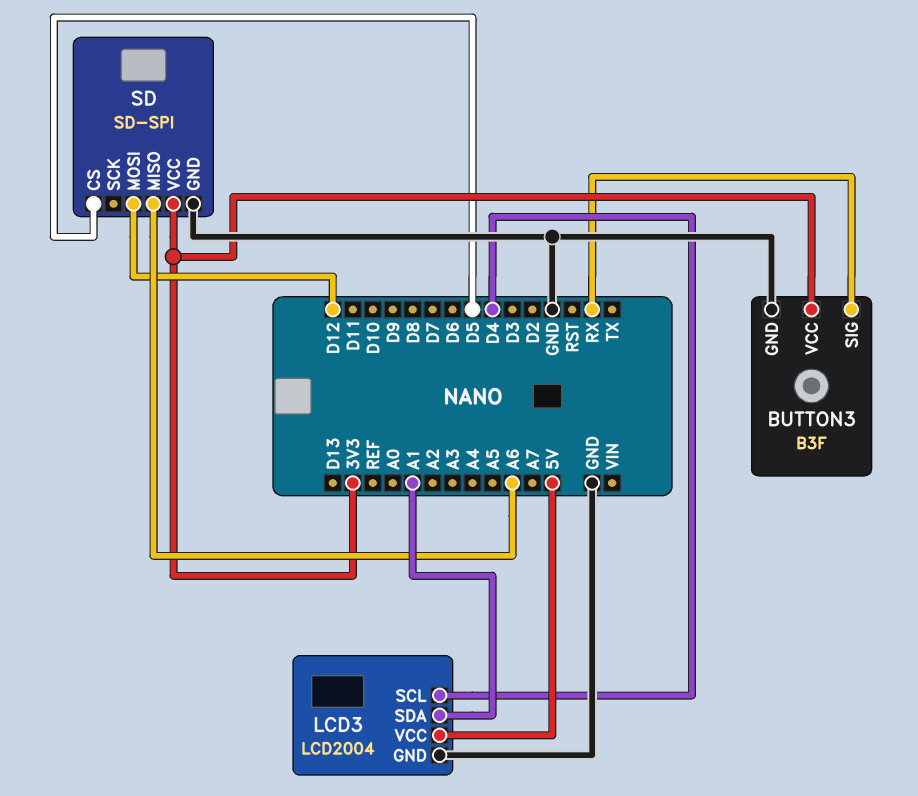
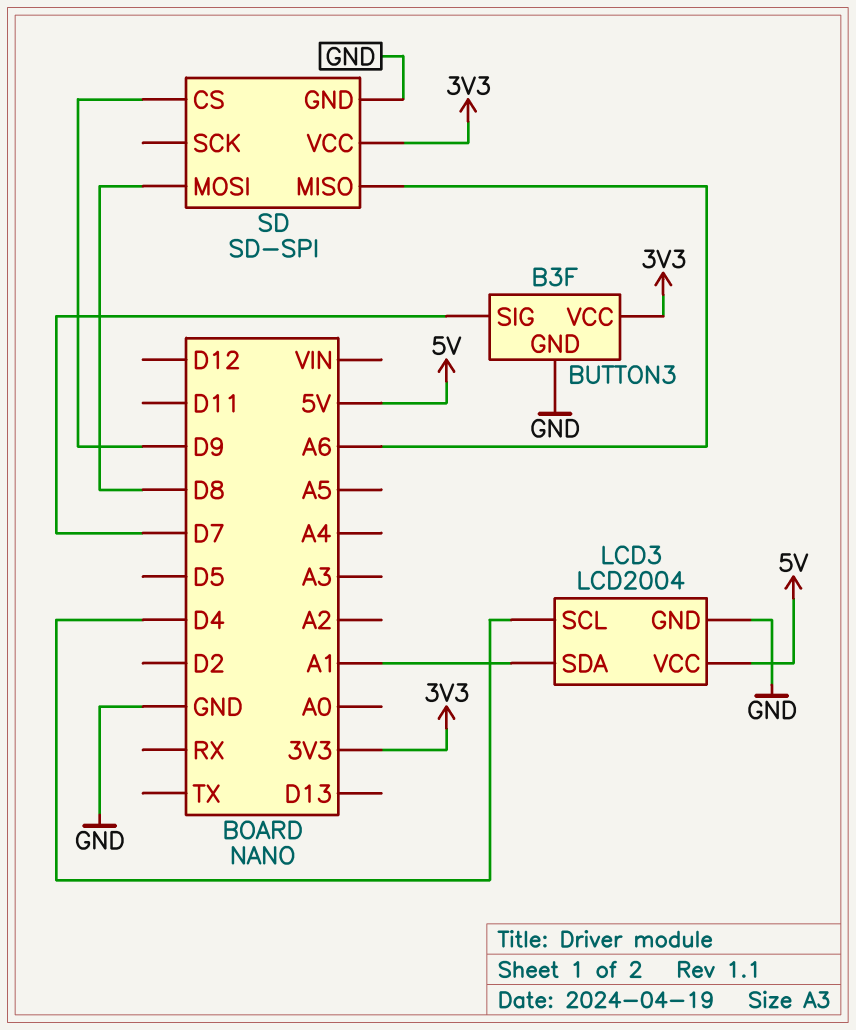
BUTTON3 pin SIG: RX -> D7
SD pin CS: D5 -> D9
SD pin MOSI: D12 -> D8

